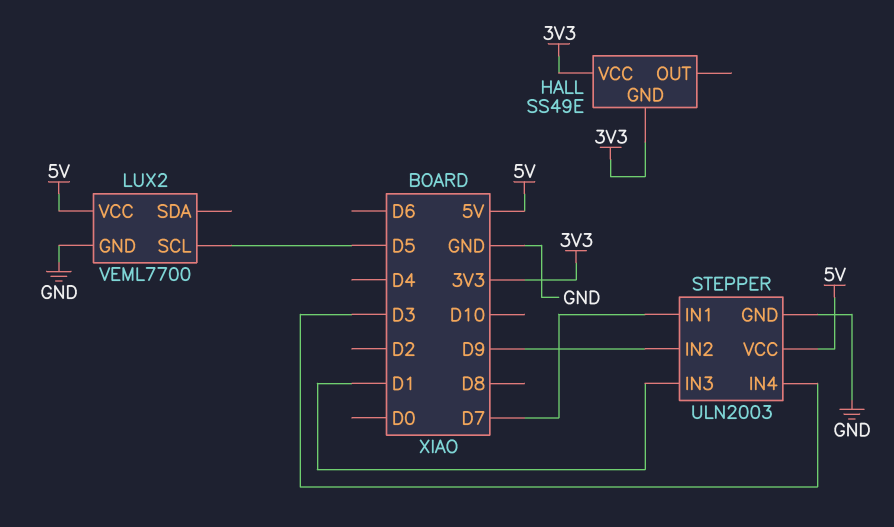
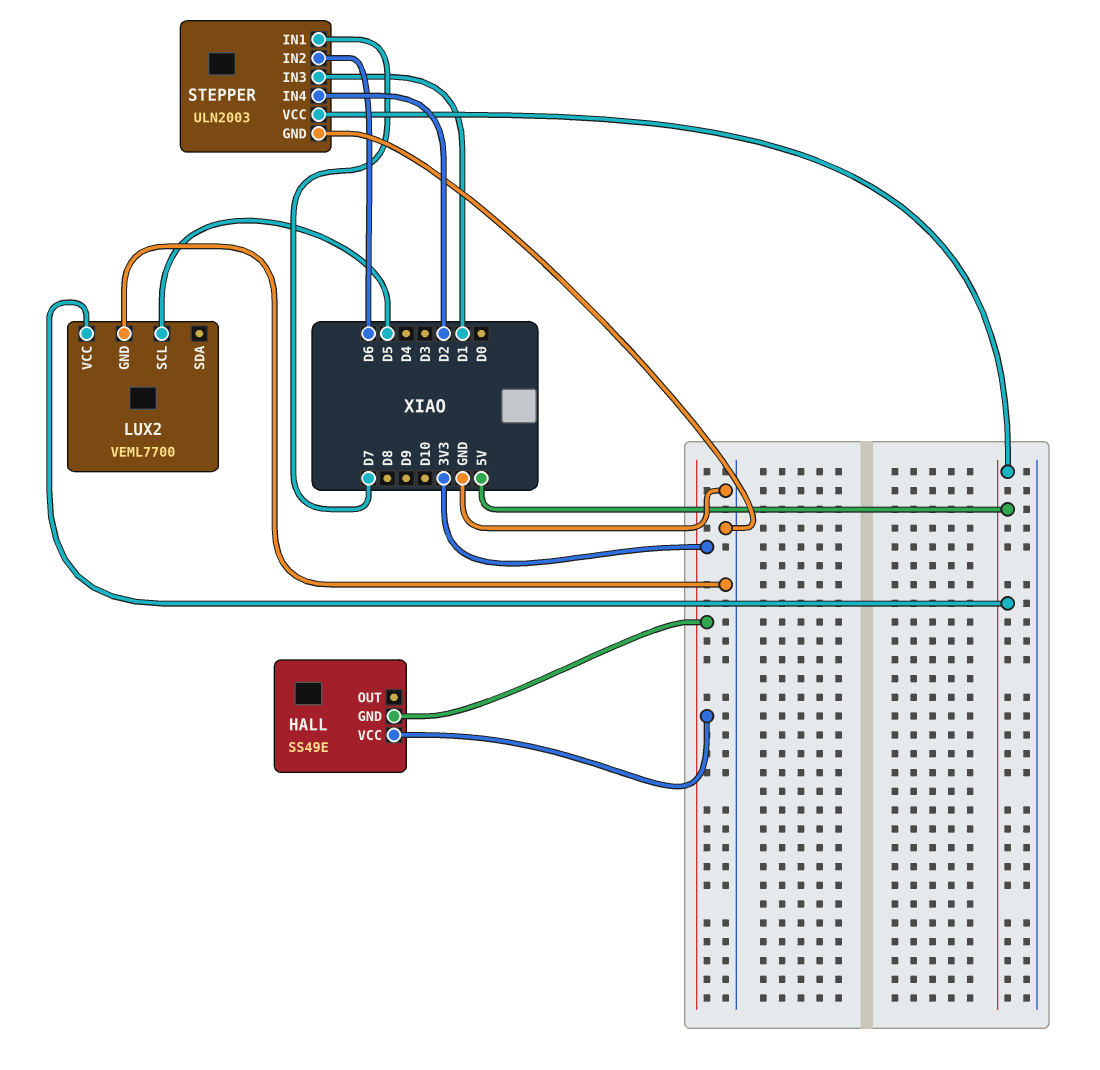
STEPPER pin IN2: D9 -> D6
STEPPER pin IN4: D3 -> D2

